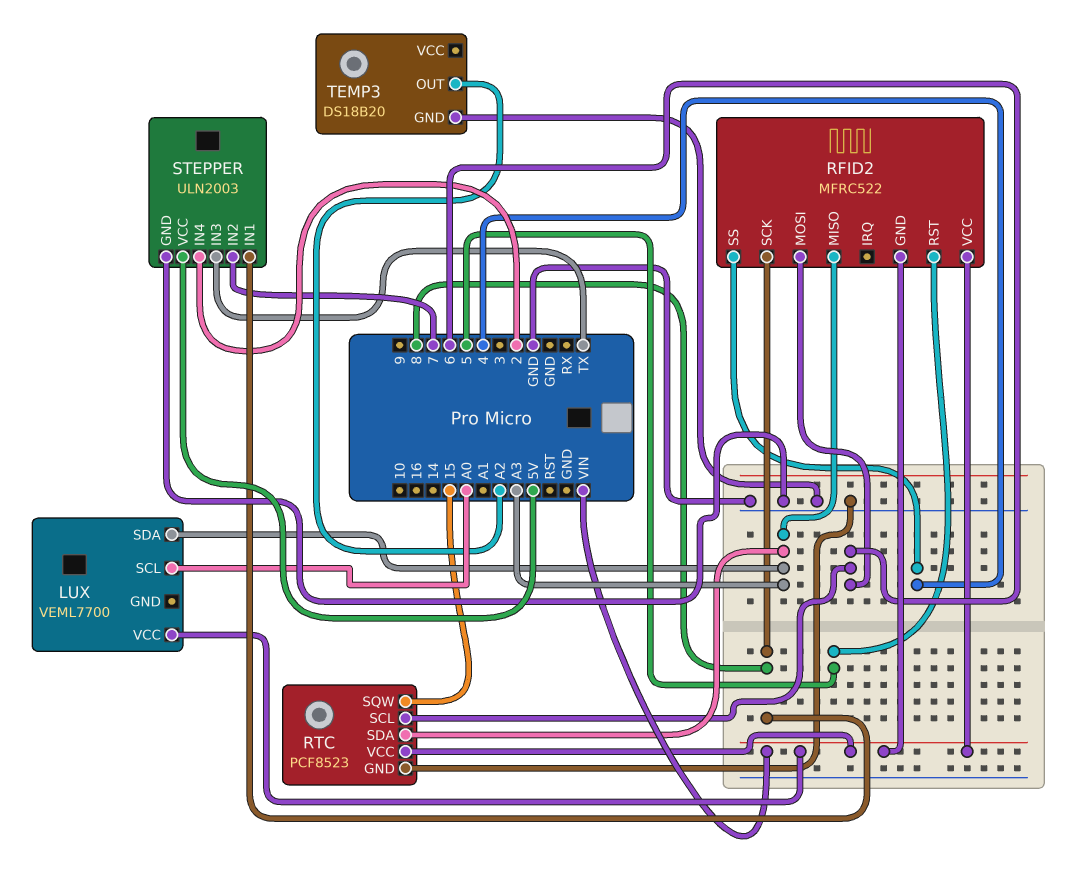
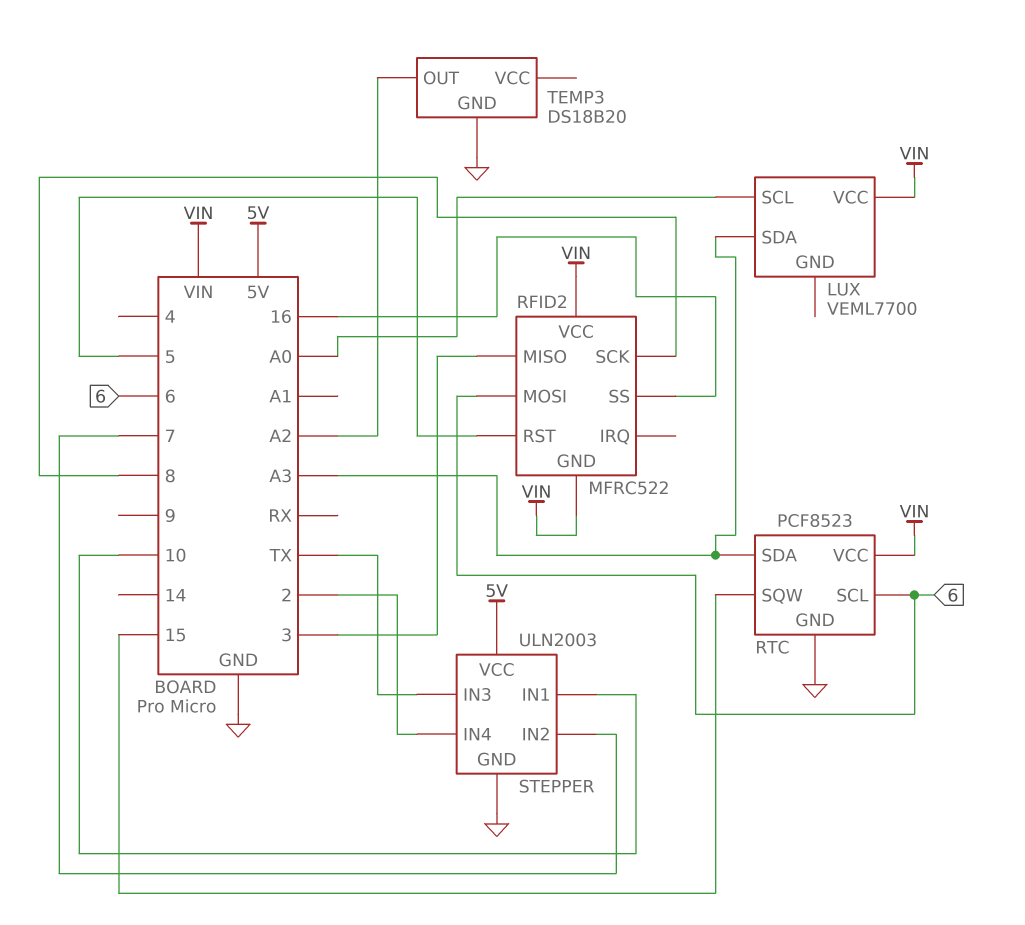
RFID2 pin MISO: A3 -> 3
RFID2 pin SS: 4 -> 16
STEPPER pin IN1: 8 -> 10

